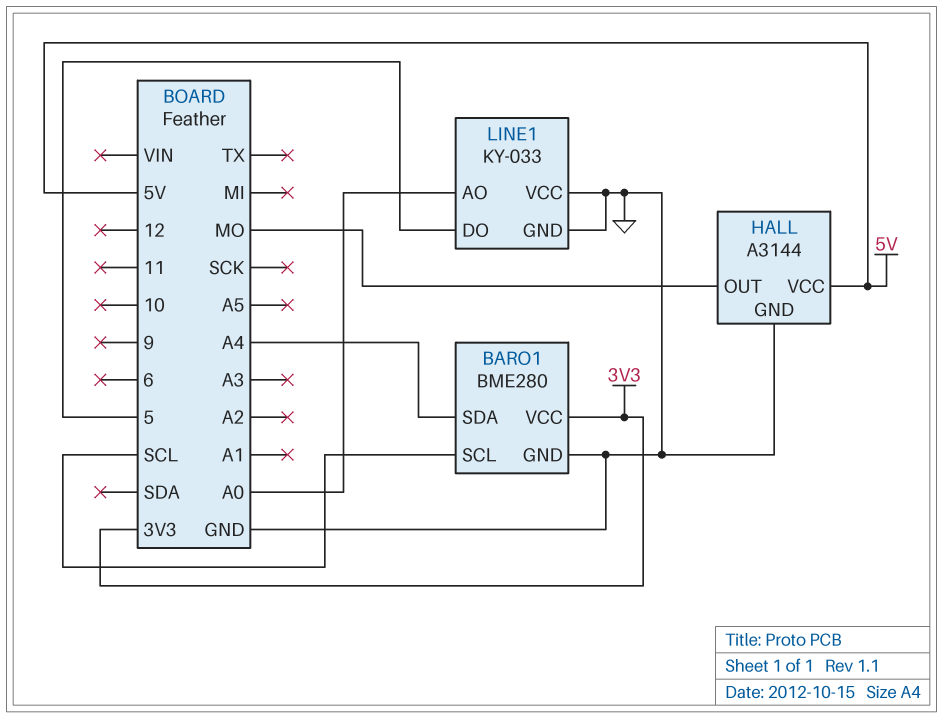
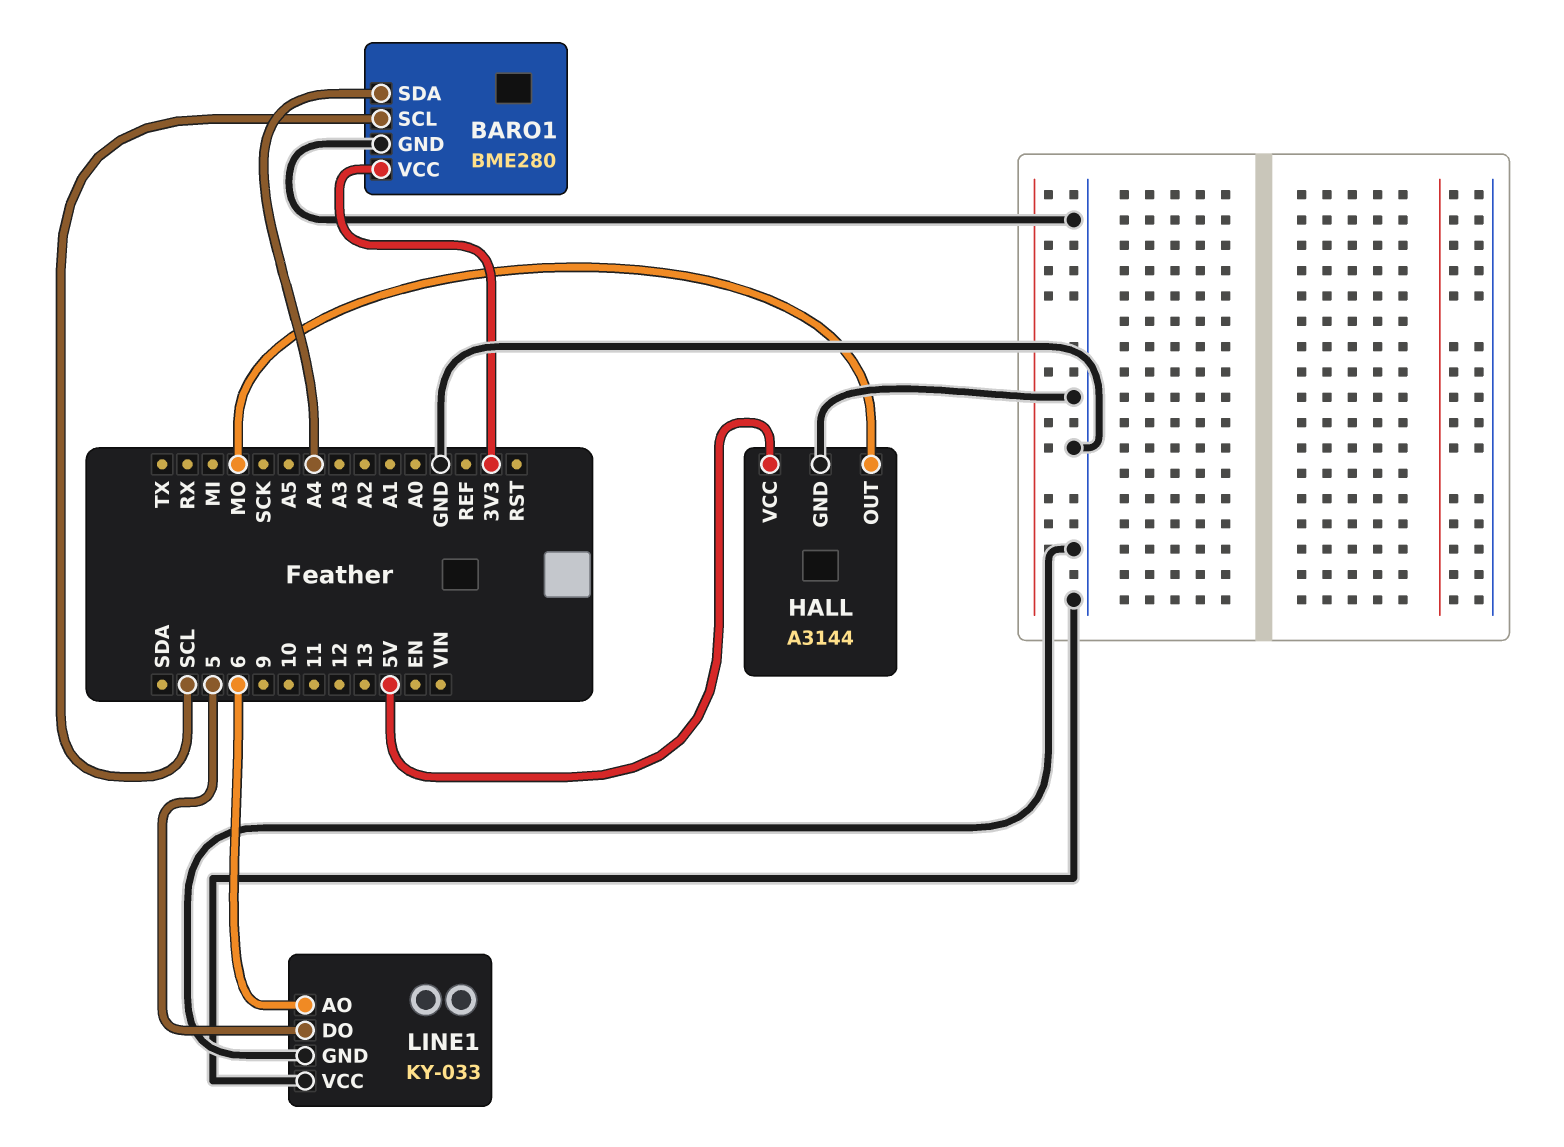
LINE1 pin AO: A0 -> 6

